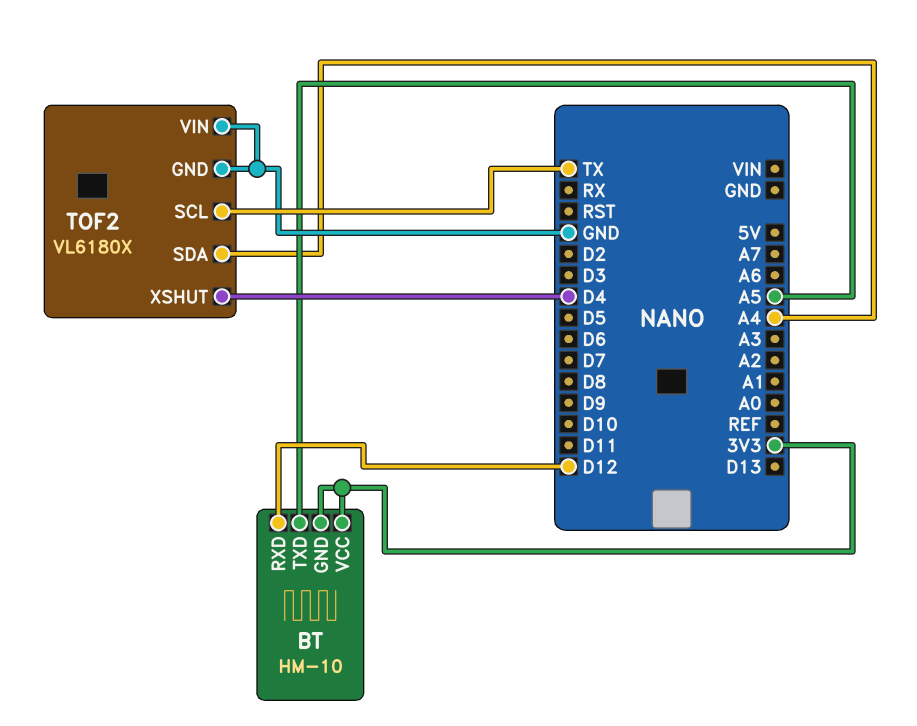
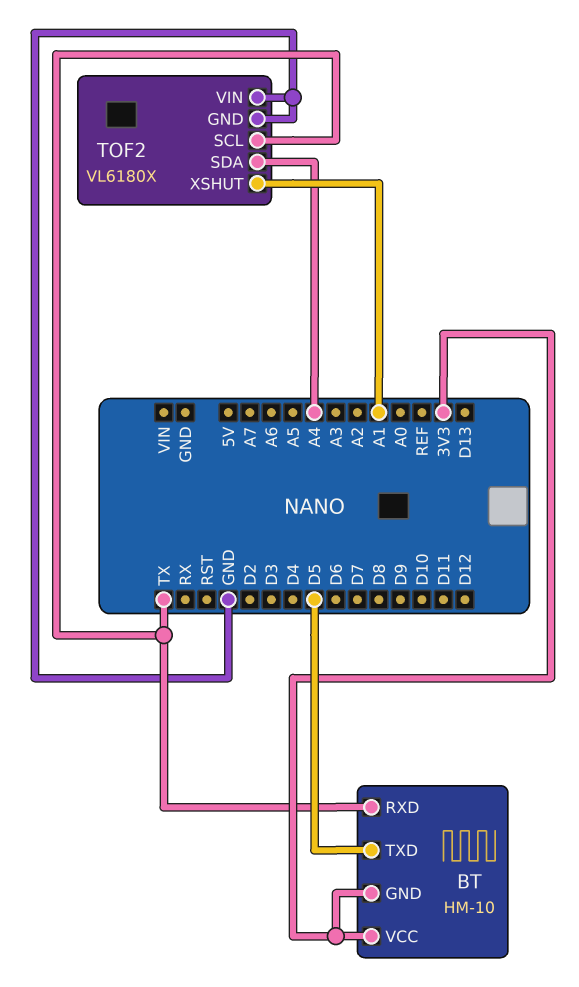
BT pin RXD: D12 -> TX
BT pin TXD: A5 -> D5
TOF2 pin XSHUT: D4 -> A1

